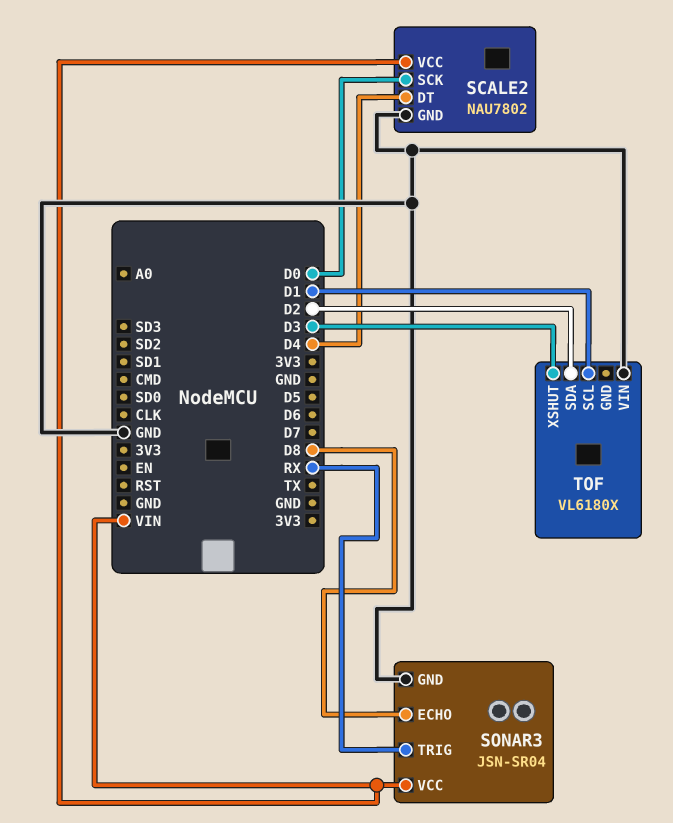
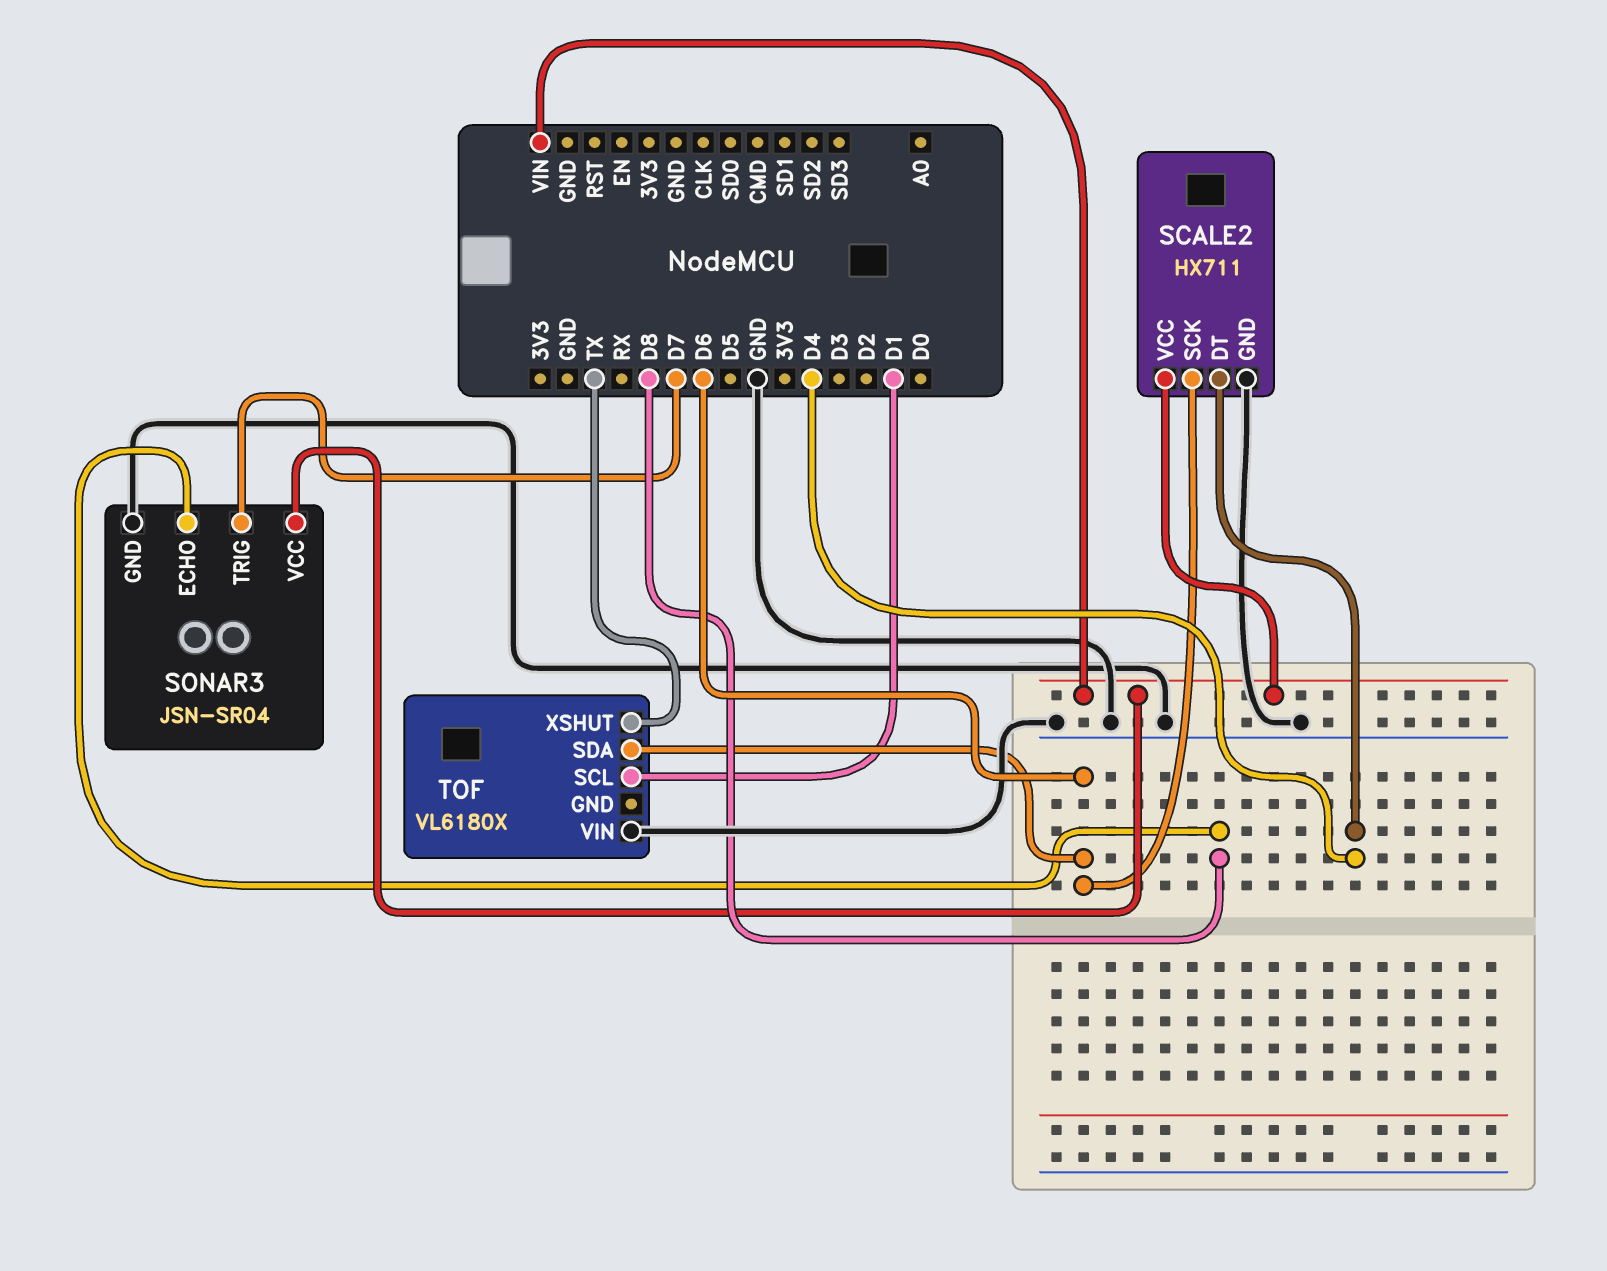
SCALE2: NAU7802 -> HX711
SCALE2 pin SCK: D0 -> D6
SONAR3 pin TRIG: RX -> D7
TOF pin SDA: D2 -> D6
TOF pin XSHUT: D3 -> TX

